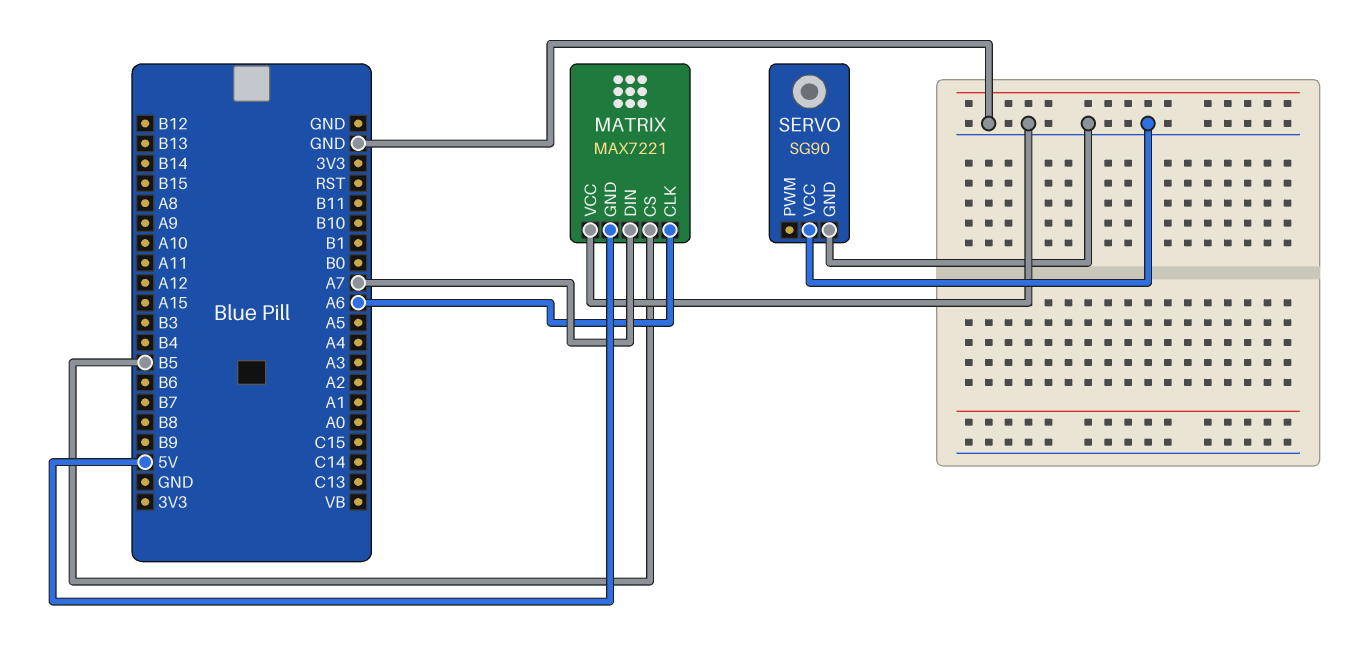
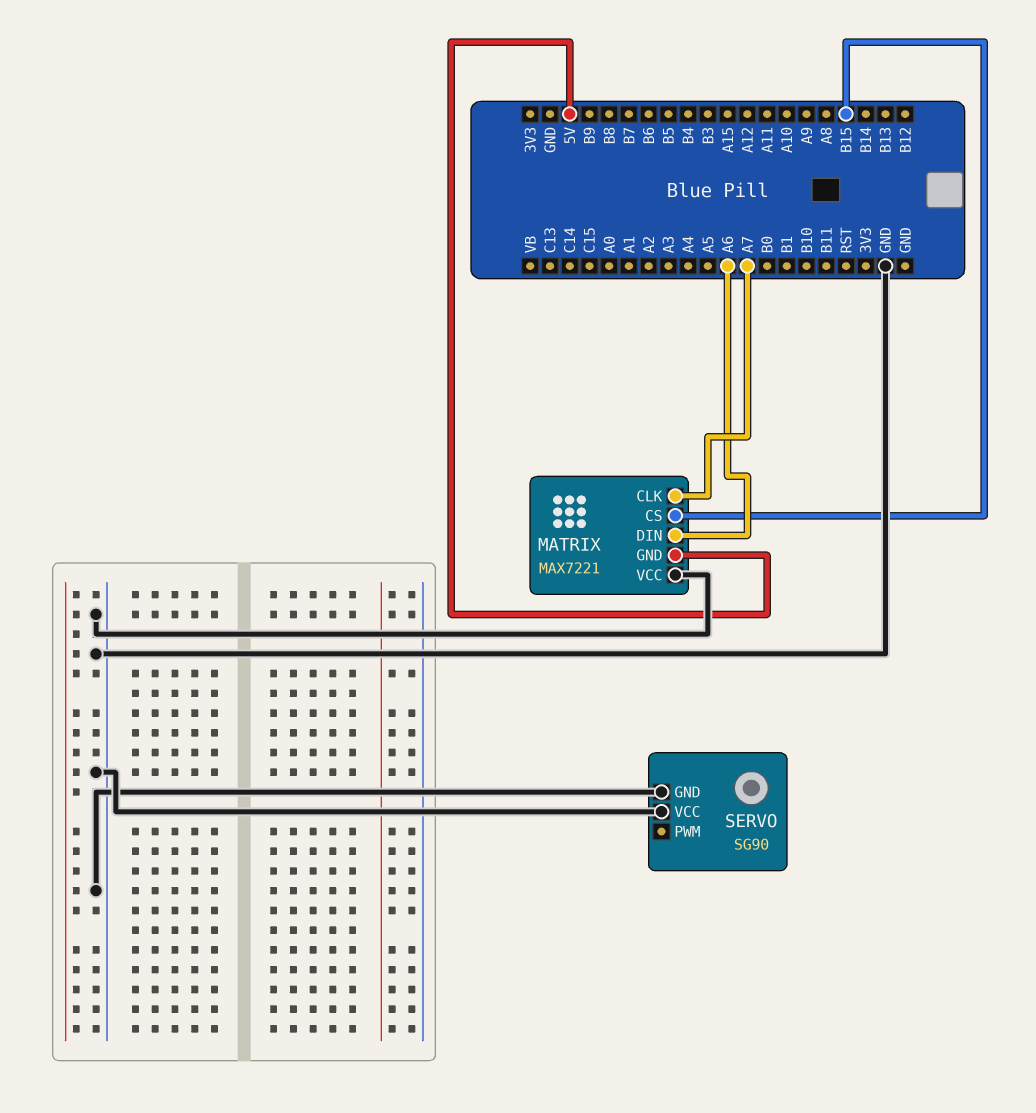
MATRIX pin CLK: A6 -> A7
MATRIX pin CS: B5 -> B15
MATRIX pin DIN: A7 -> A6

